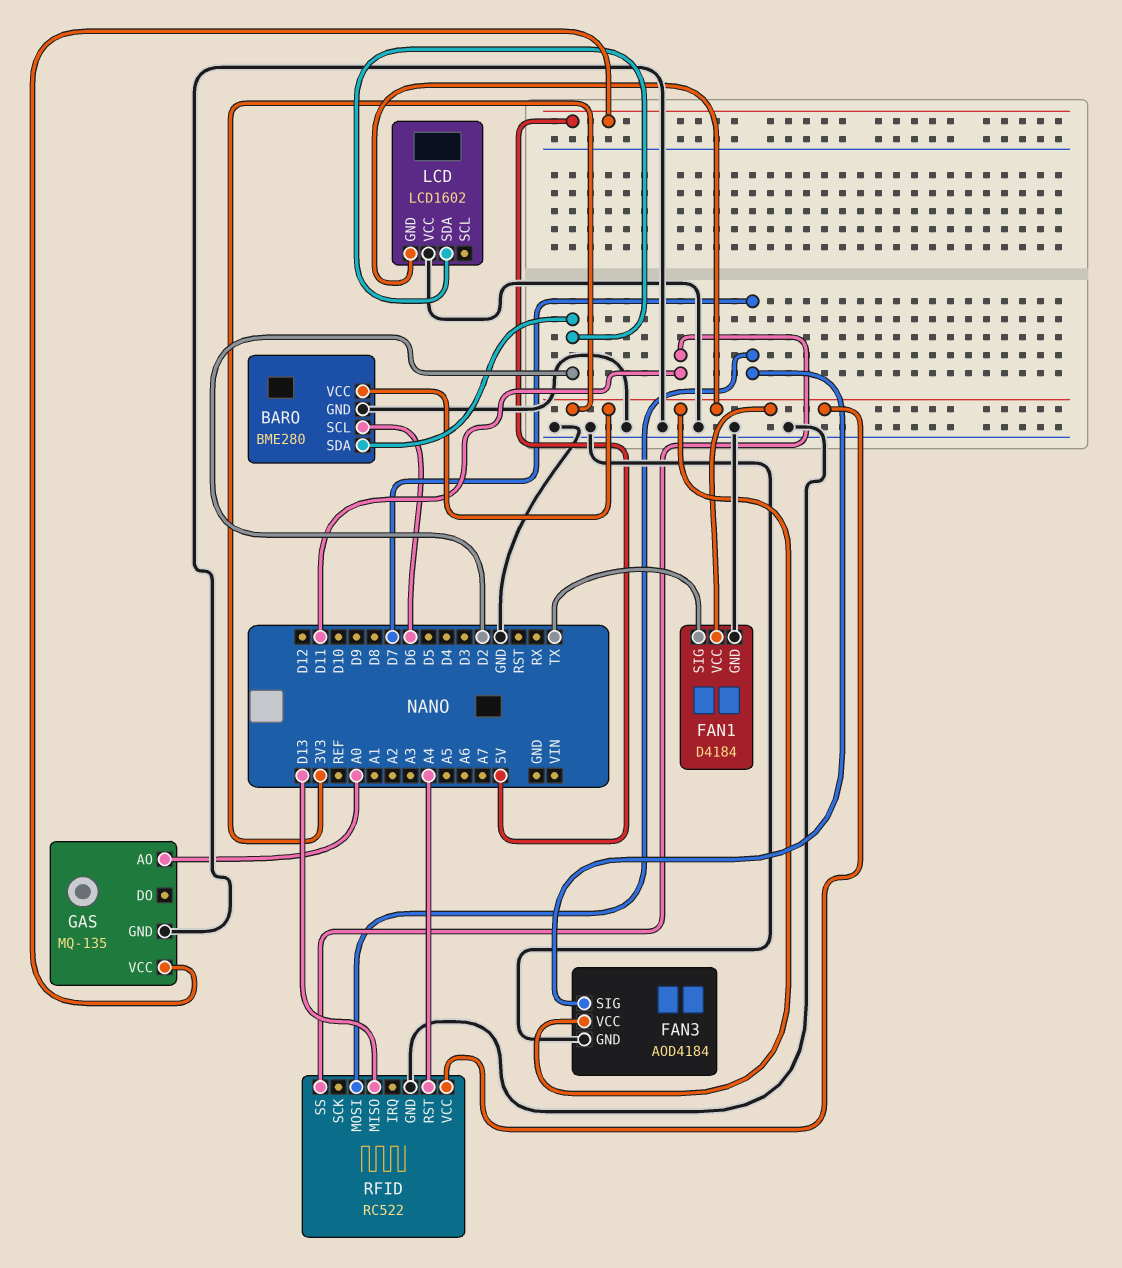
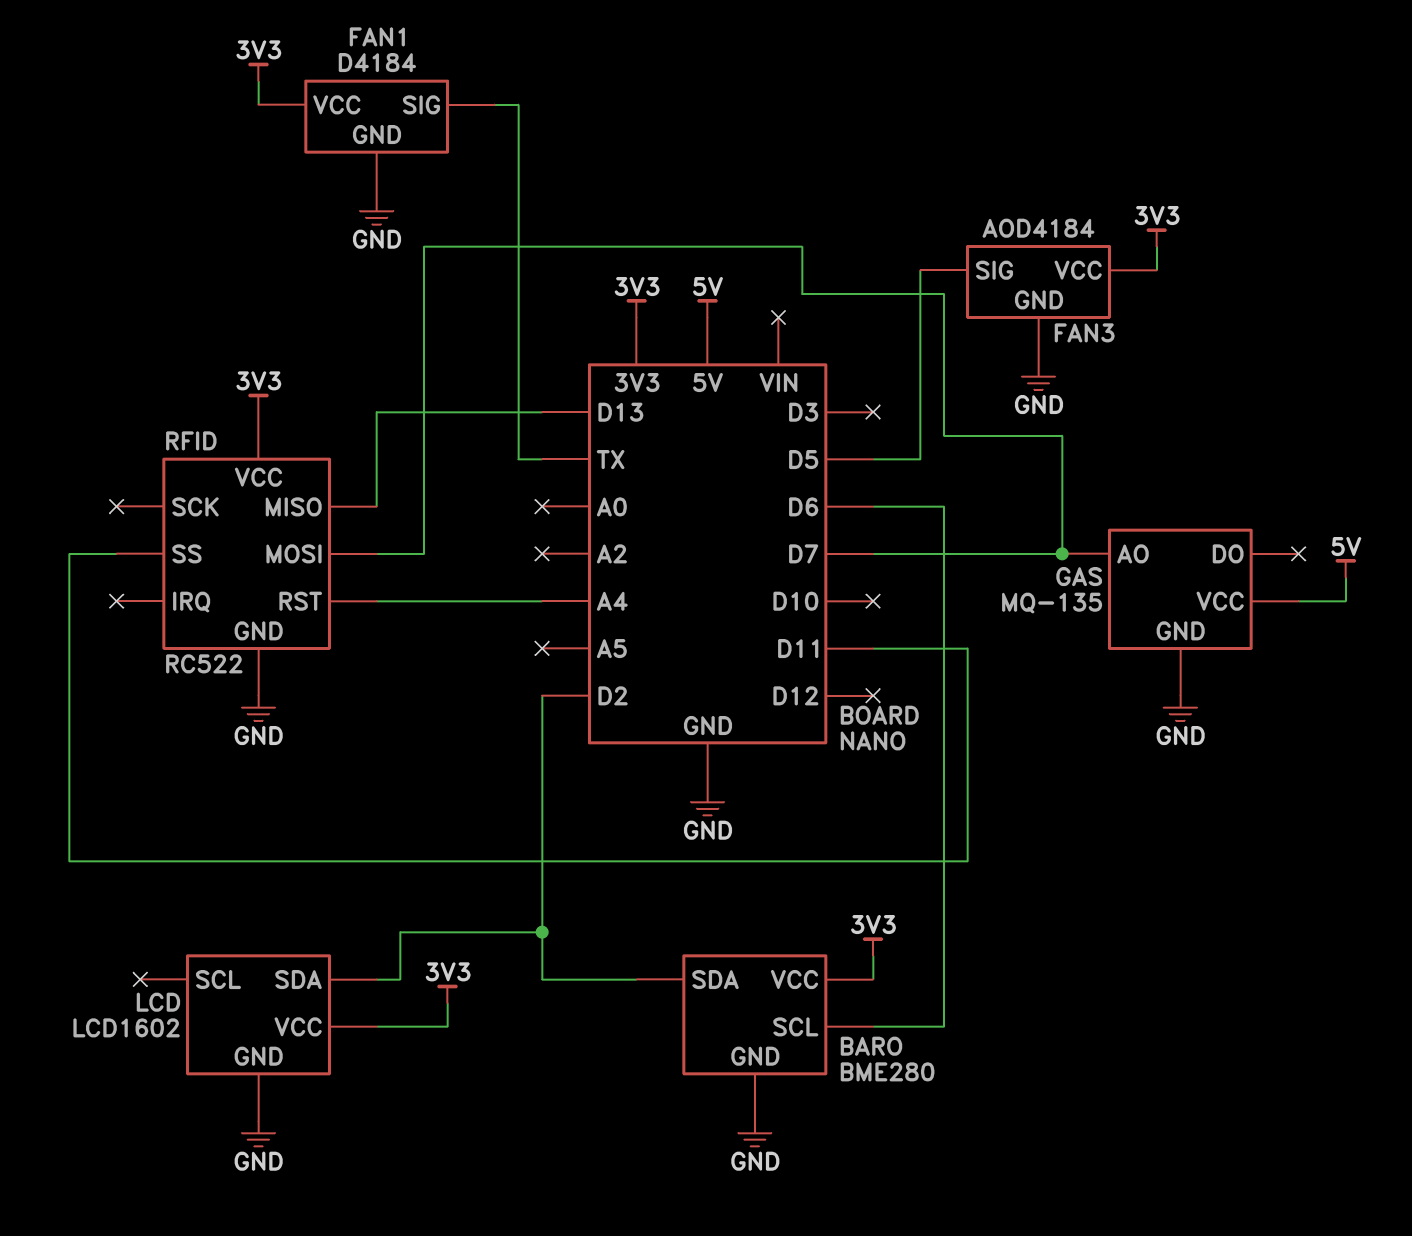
FAN3 pin SIG: D7 -> D5
GAS pin AO: A0 -> D7
LCD pin GND: 3V3 -> GND
LCD pin VCC: GND -> 3V3

